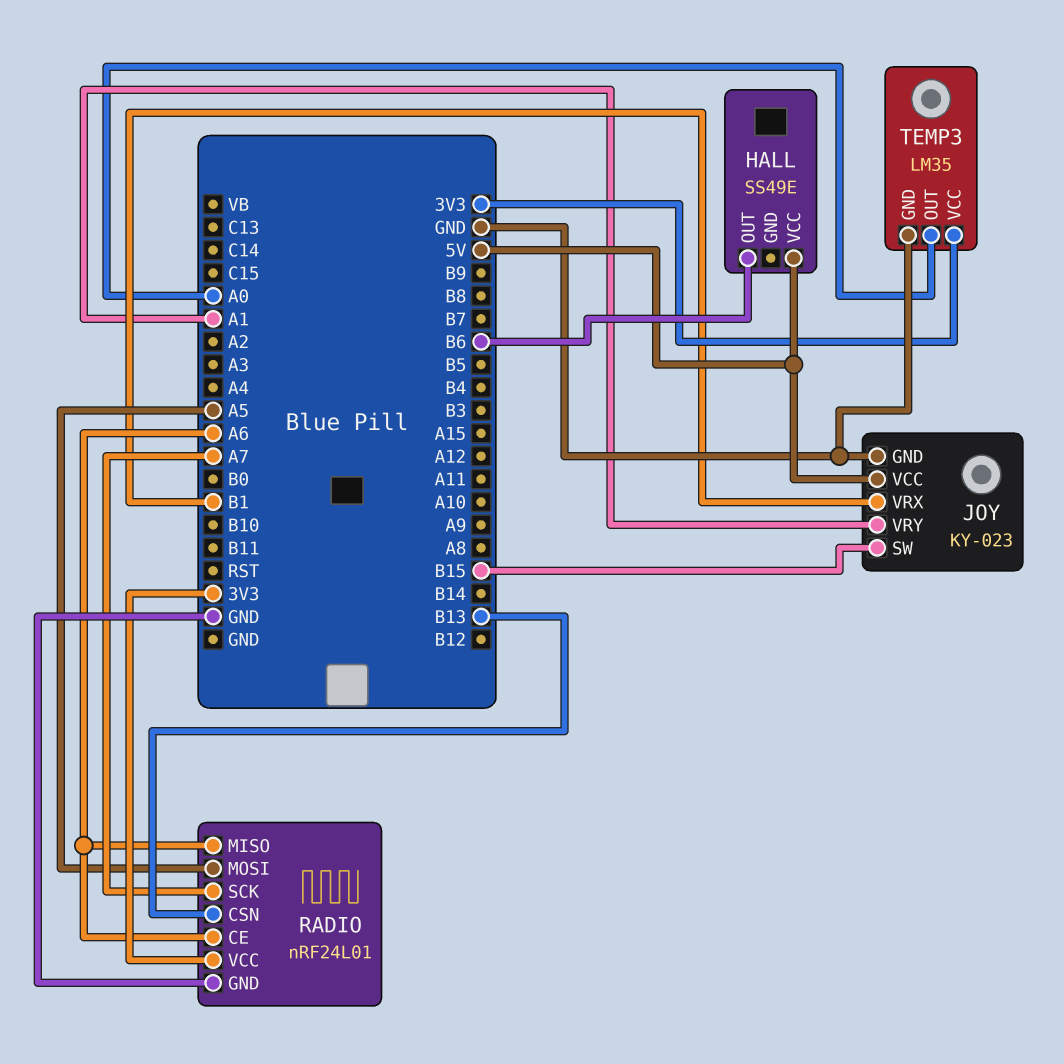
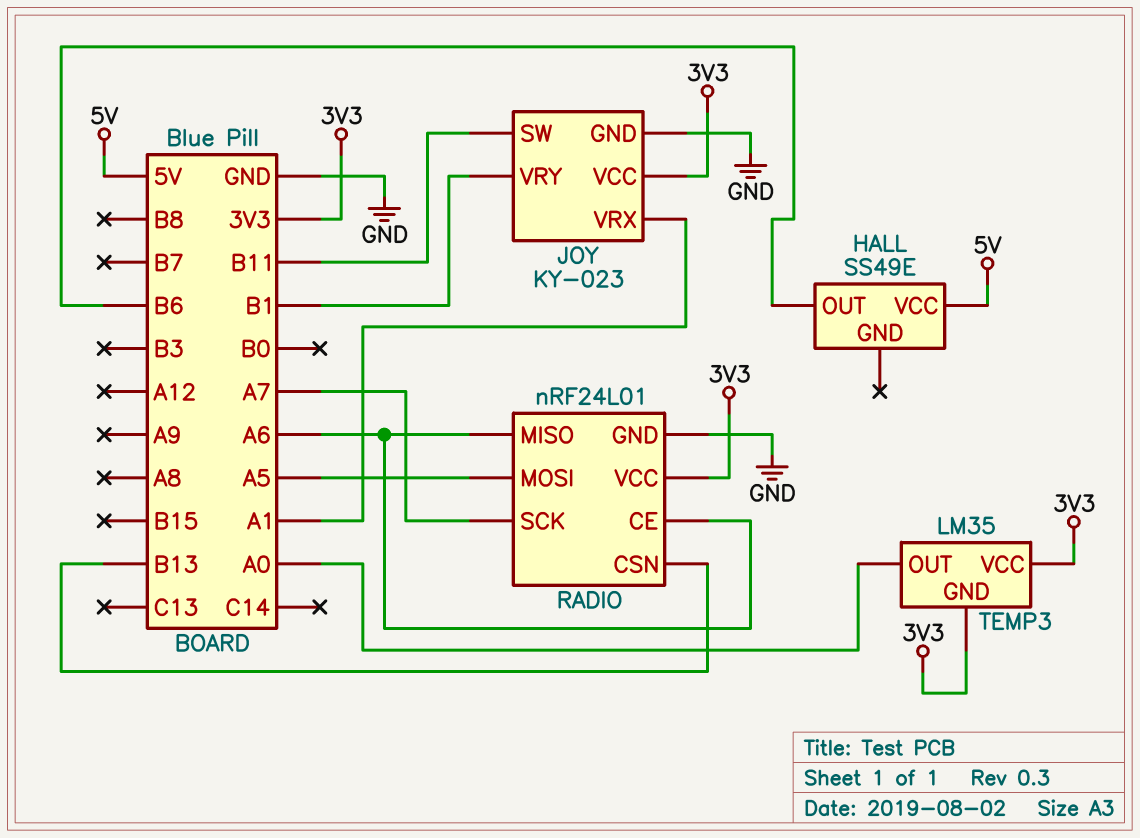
JOY pin SW: B15 -> B11
JOY pin VCC: 5V -> 3V3
JOY pin VRX: B1 -> A1
JOY pin VRY: A1 -> B1
TEMP3 pin GND: GND -> 3V3

